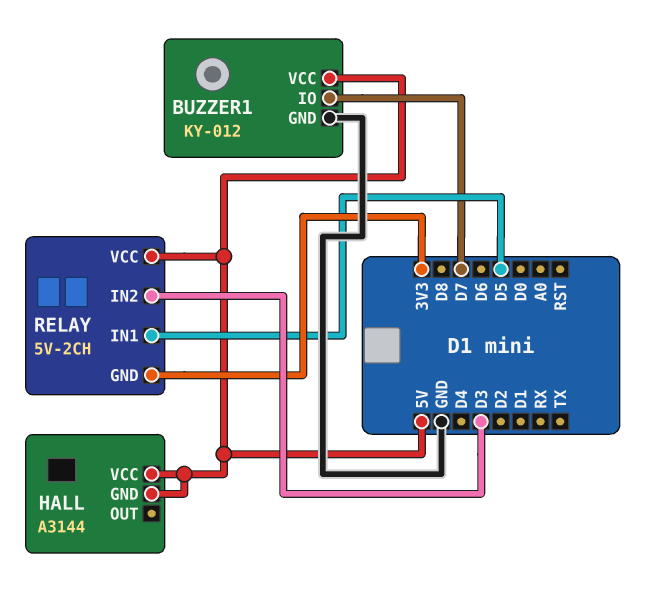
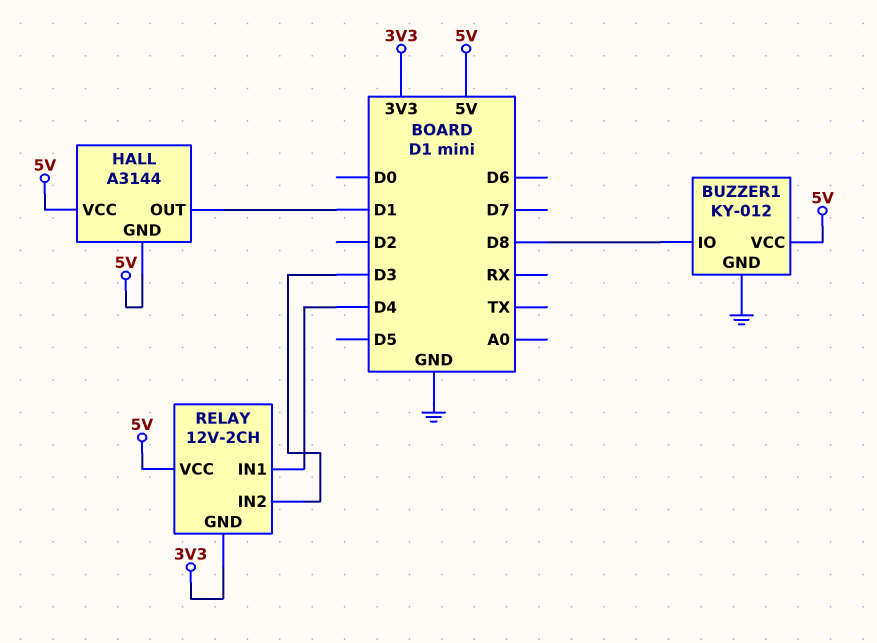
BUZZER1 pin IO: D7 -> D8
HALL pin OUT: none -> D1
RELAY: 5V-2CH -> 12V-2CH
RELAY pin IN1: D5 -> D4

